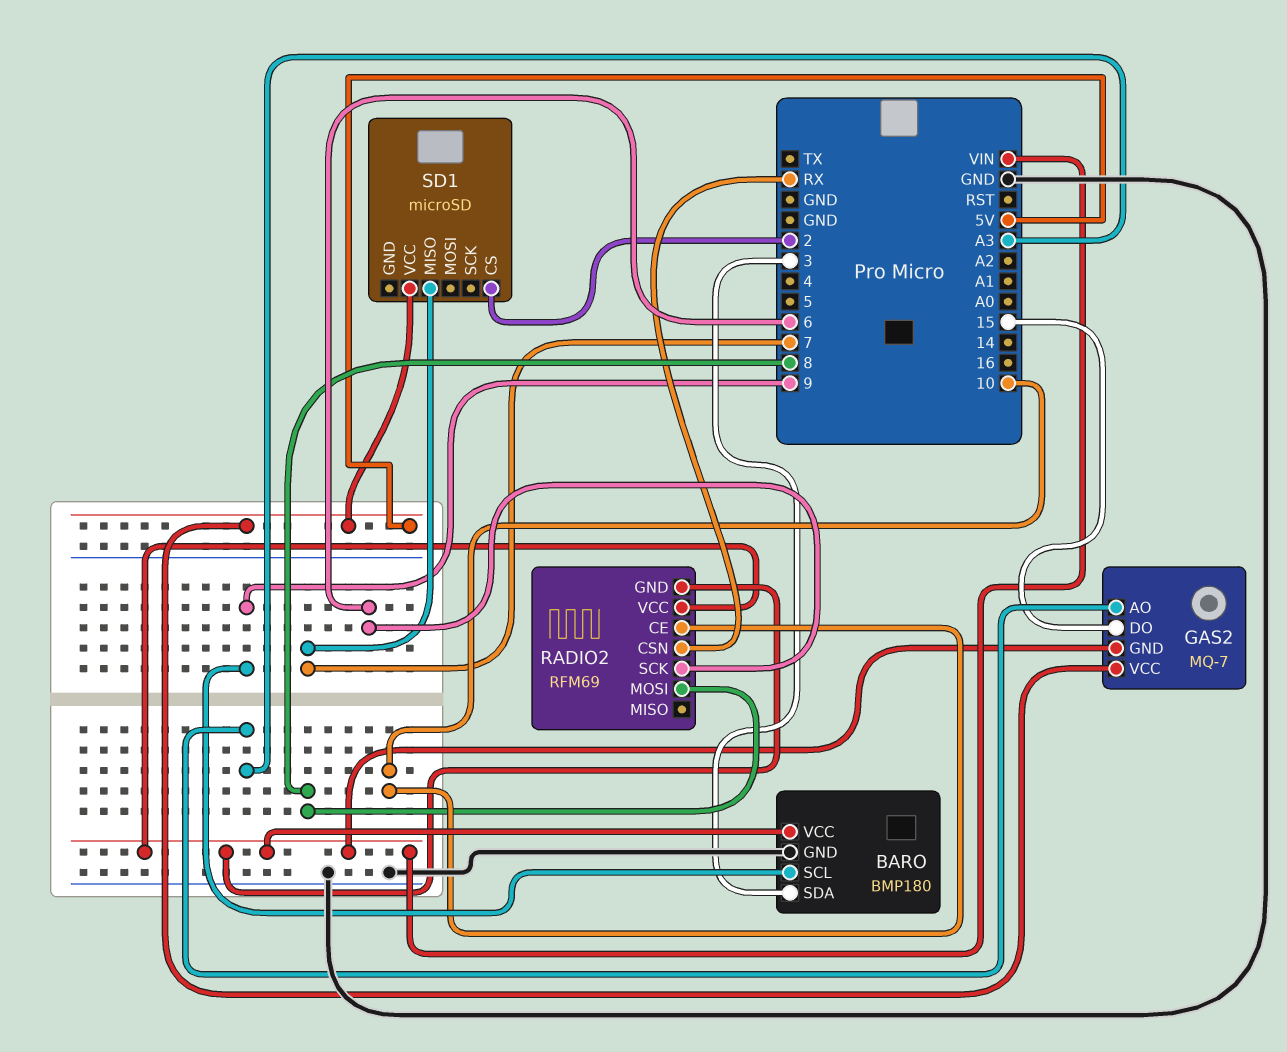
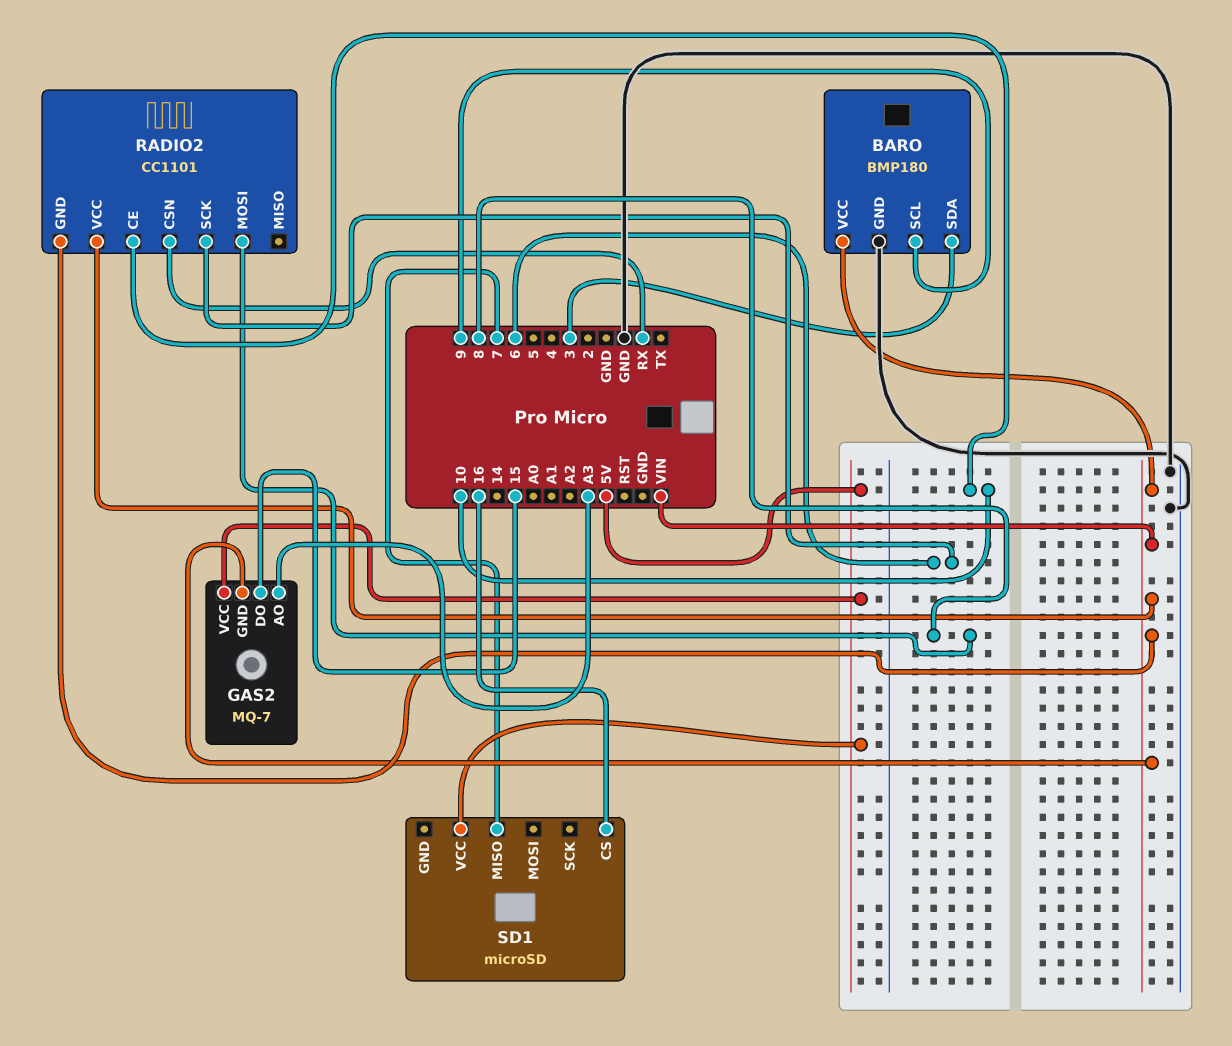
RADIO2: RFM69 -> CC1101
SD1 pin CS: 2 -> 16

